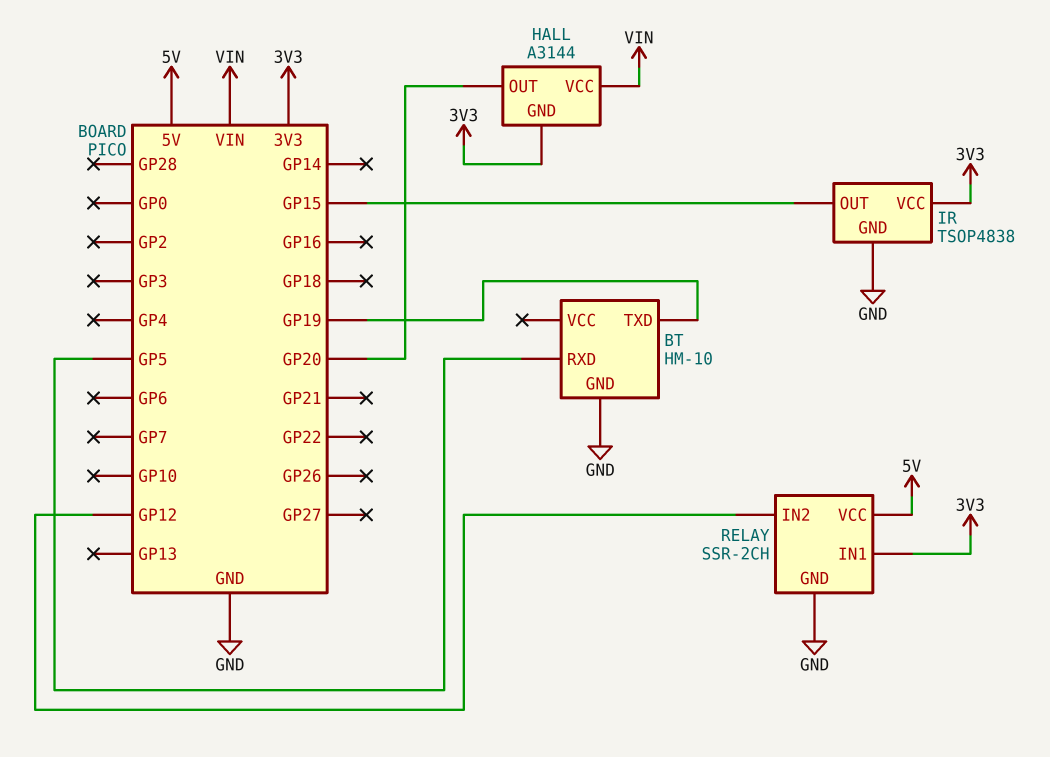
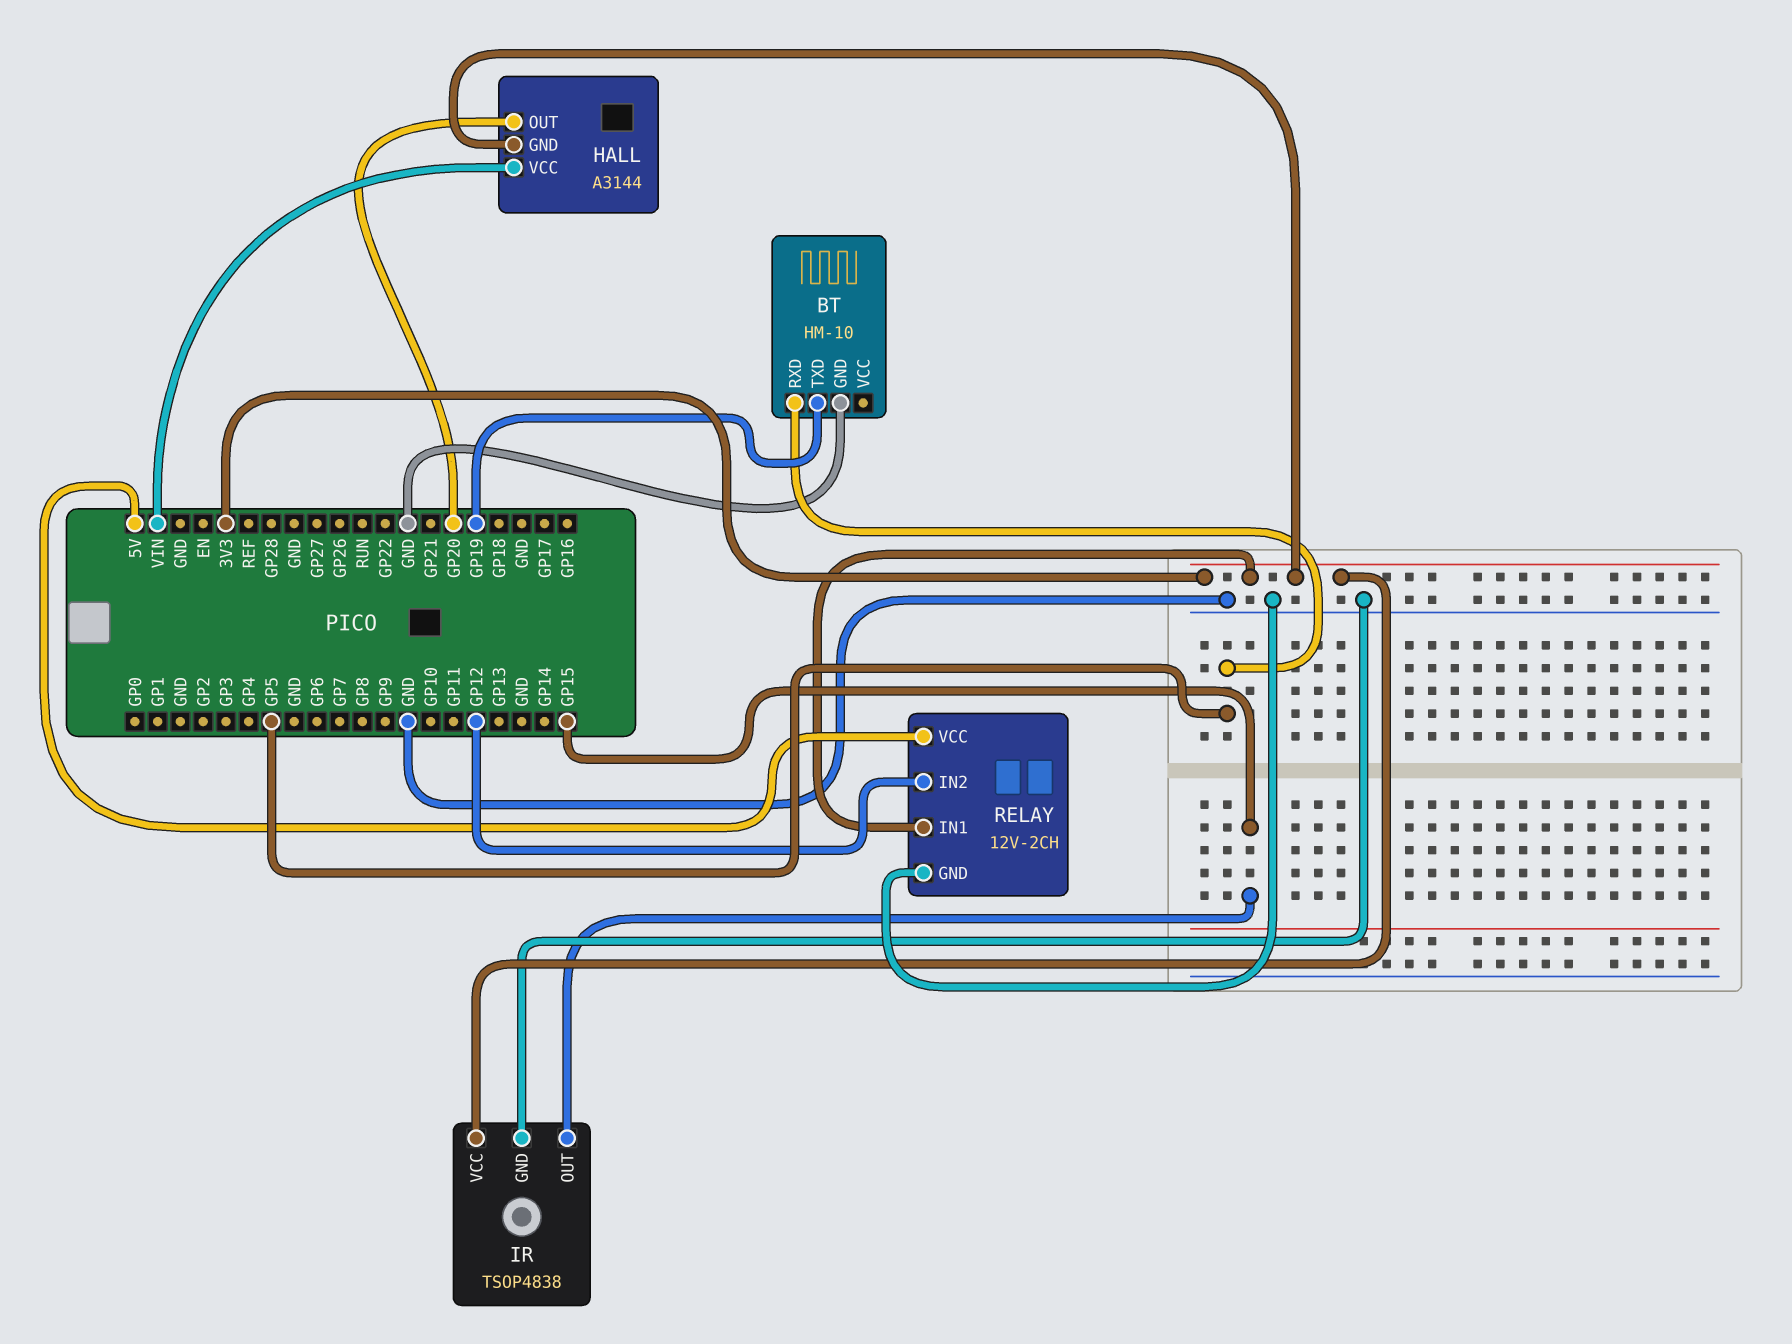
RELAY: SSR-2CH -> 12V-2CH

